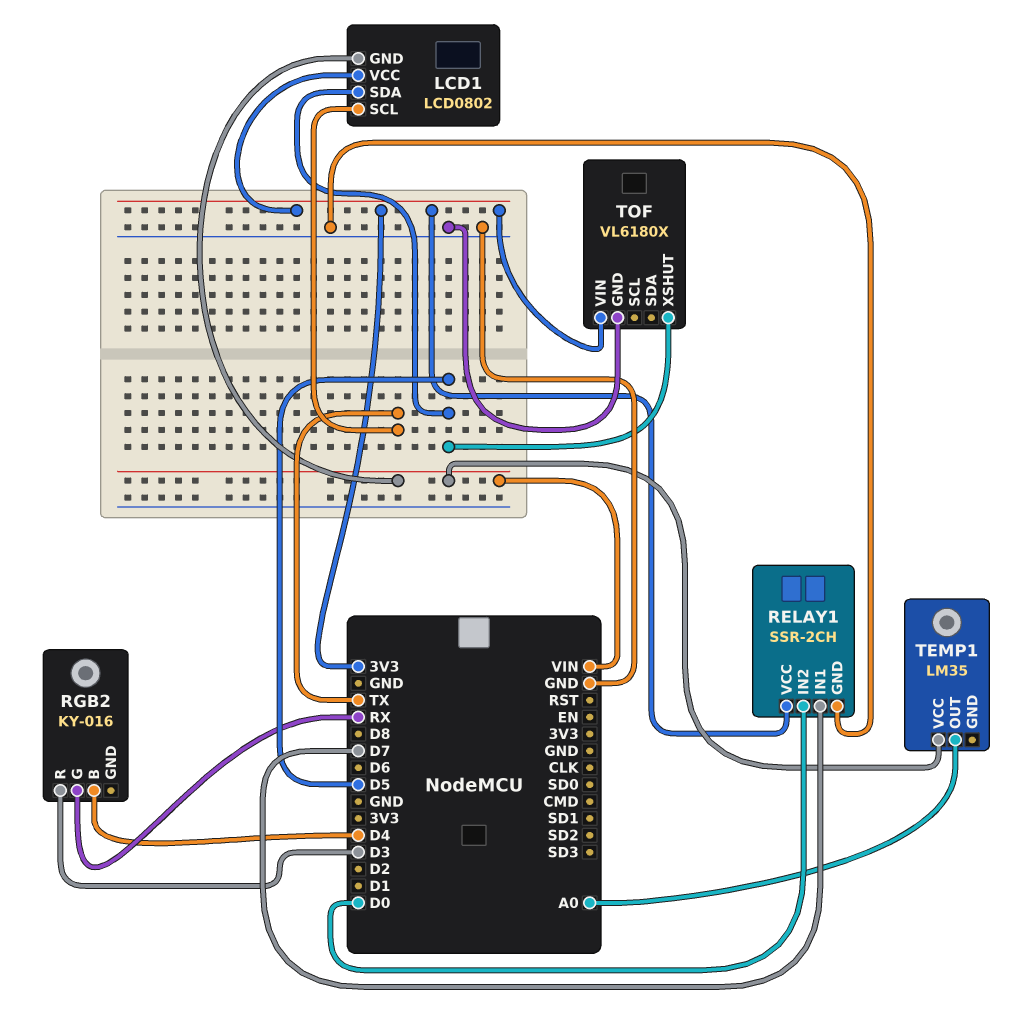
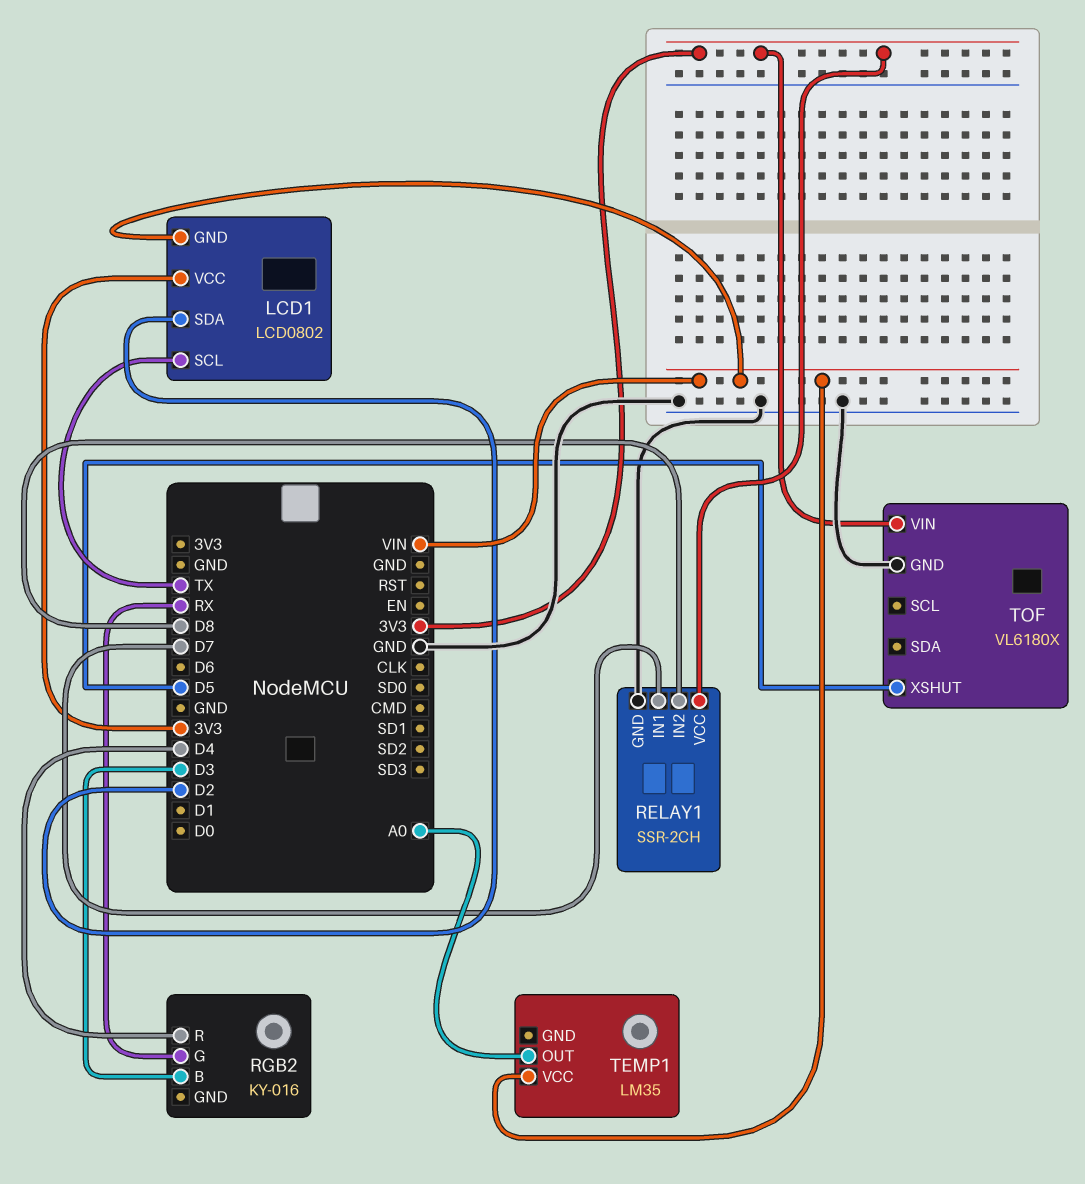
LCD1 pin SDA: D5 -> D2
RELAY1 pin IN2: D0 -> D8
RGB2 pin B: D4 -> D3
RGB2 pin R: D3 -> D4

